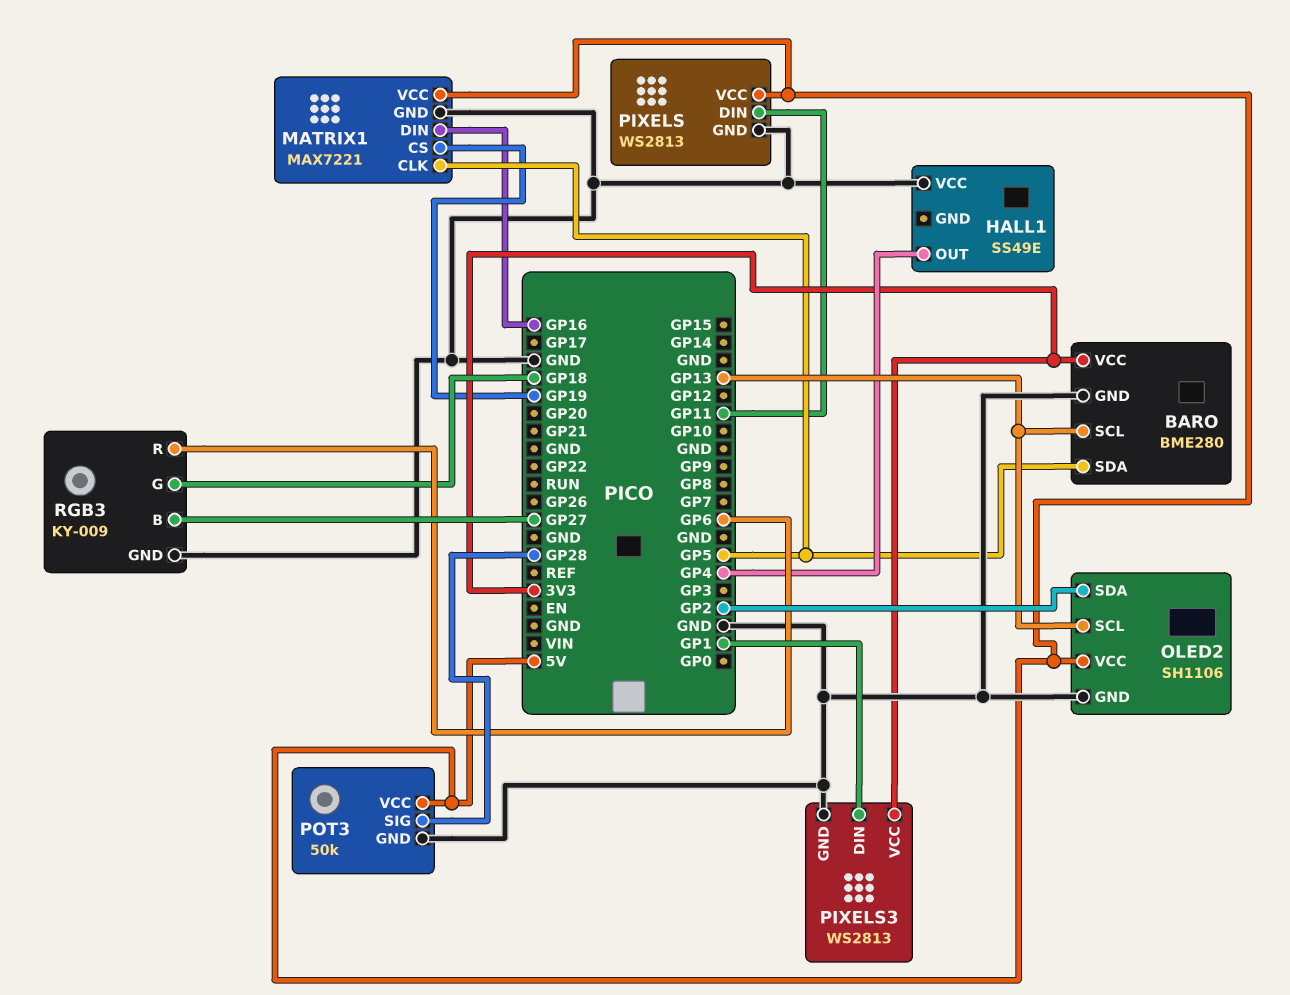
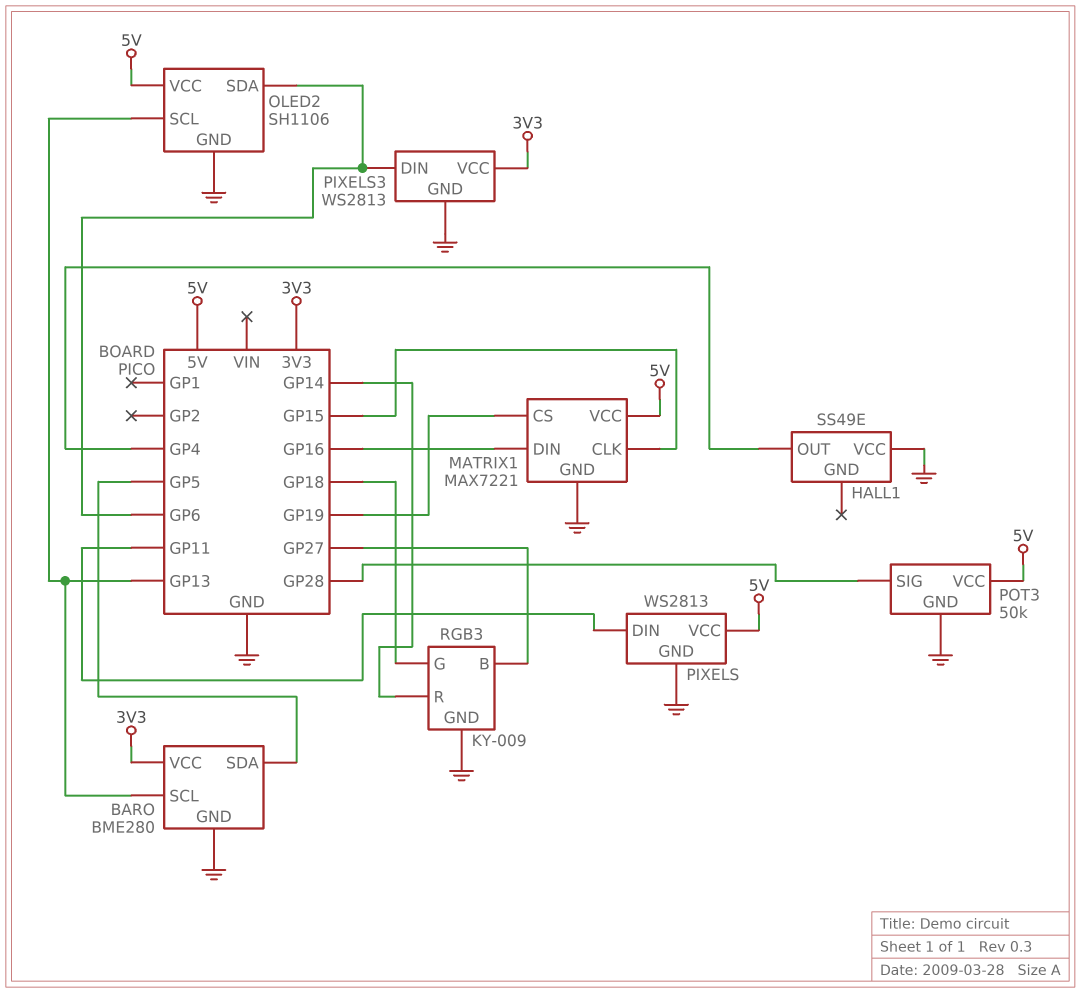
MATRIX1 pin CLK: GP5 -> GP15
OLED2 pin SDA: GP2 -> GP6
PIXELS3 pin DIN: GP1 -> GP6
RGB3 pin R: GP6 -> GP14

